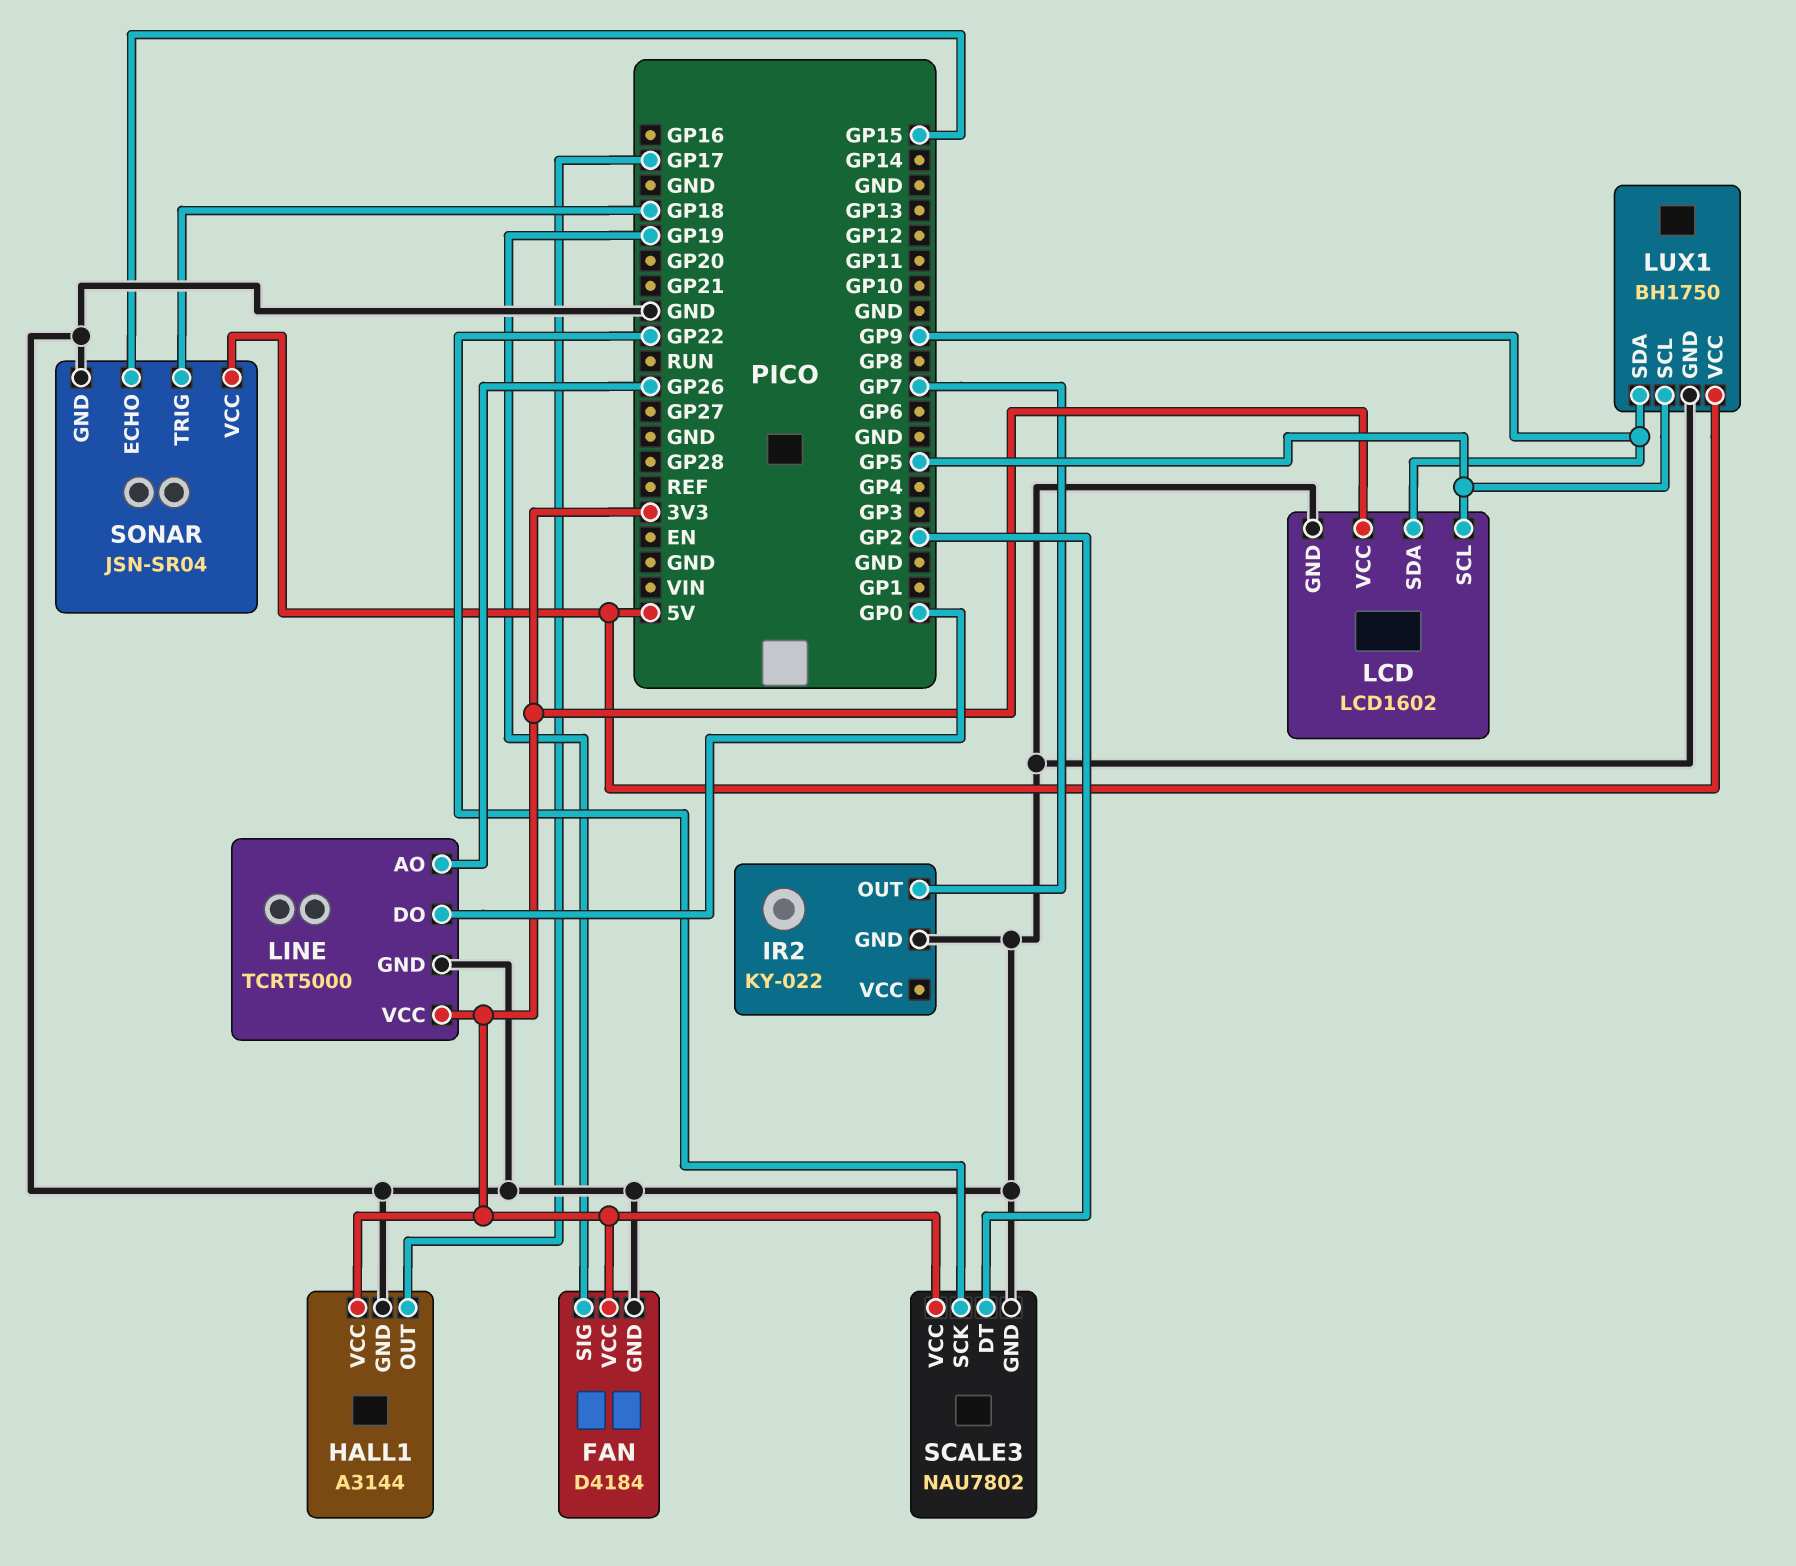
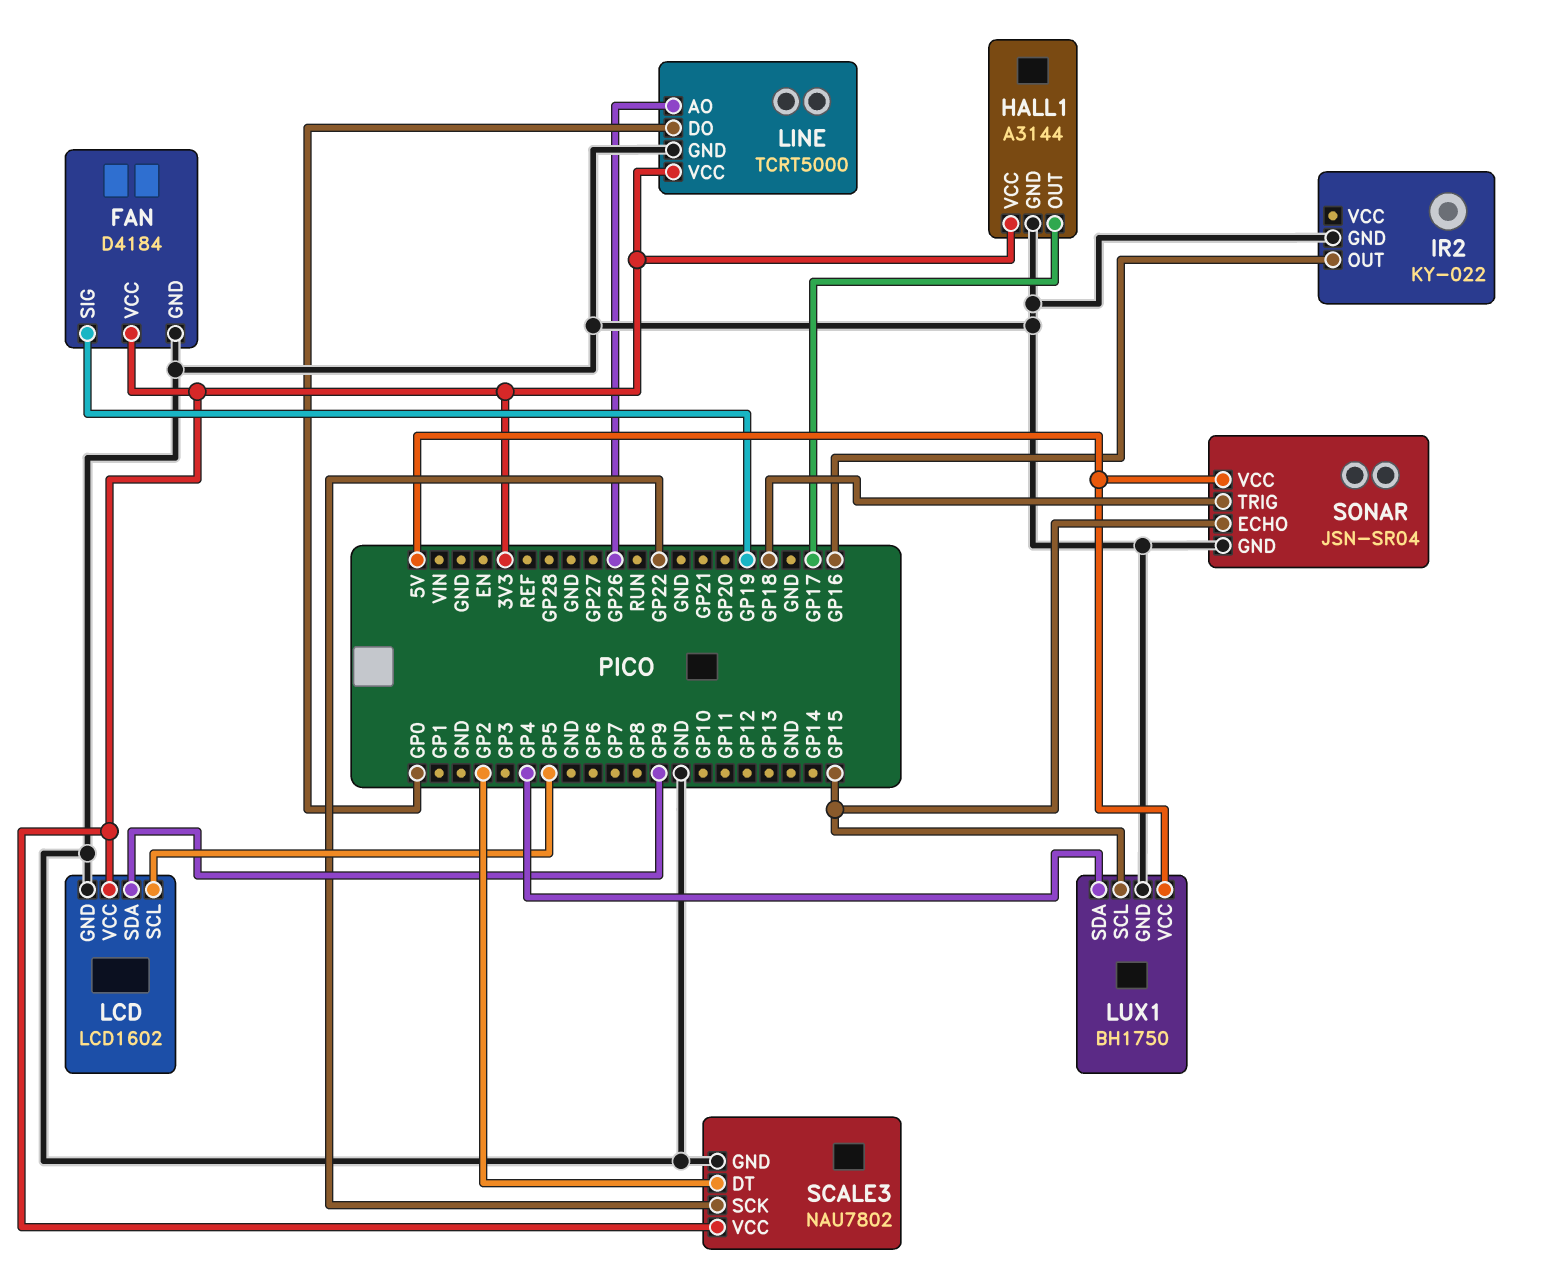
IR2 pin OUT: GP7 -> GP16
LUX1 pin SCL: GP5 -> GP15
LUX1 pin SDA: GP9 -> GP4

